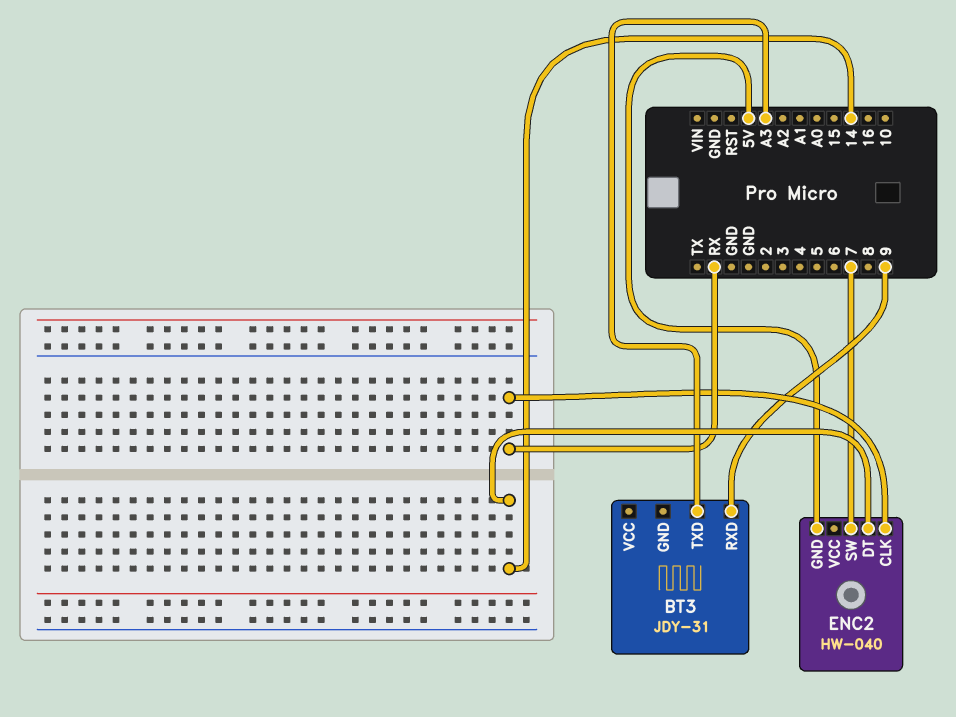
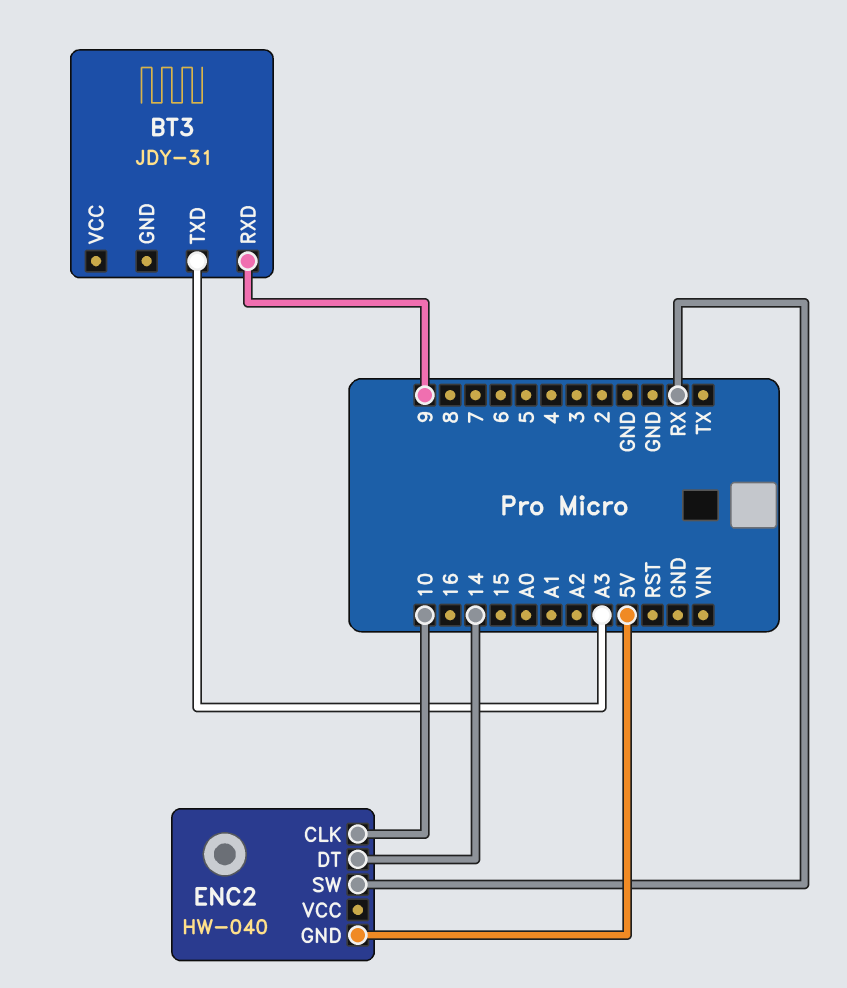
ENC2 pin CLK: RX -> 10
ENC2 pin SW: 7 -> RX

